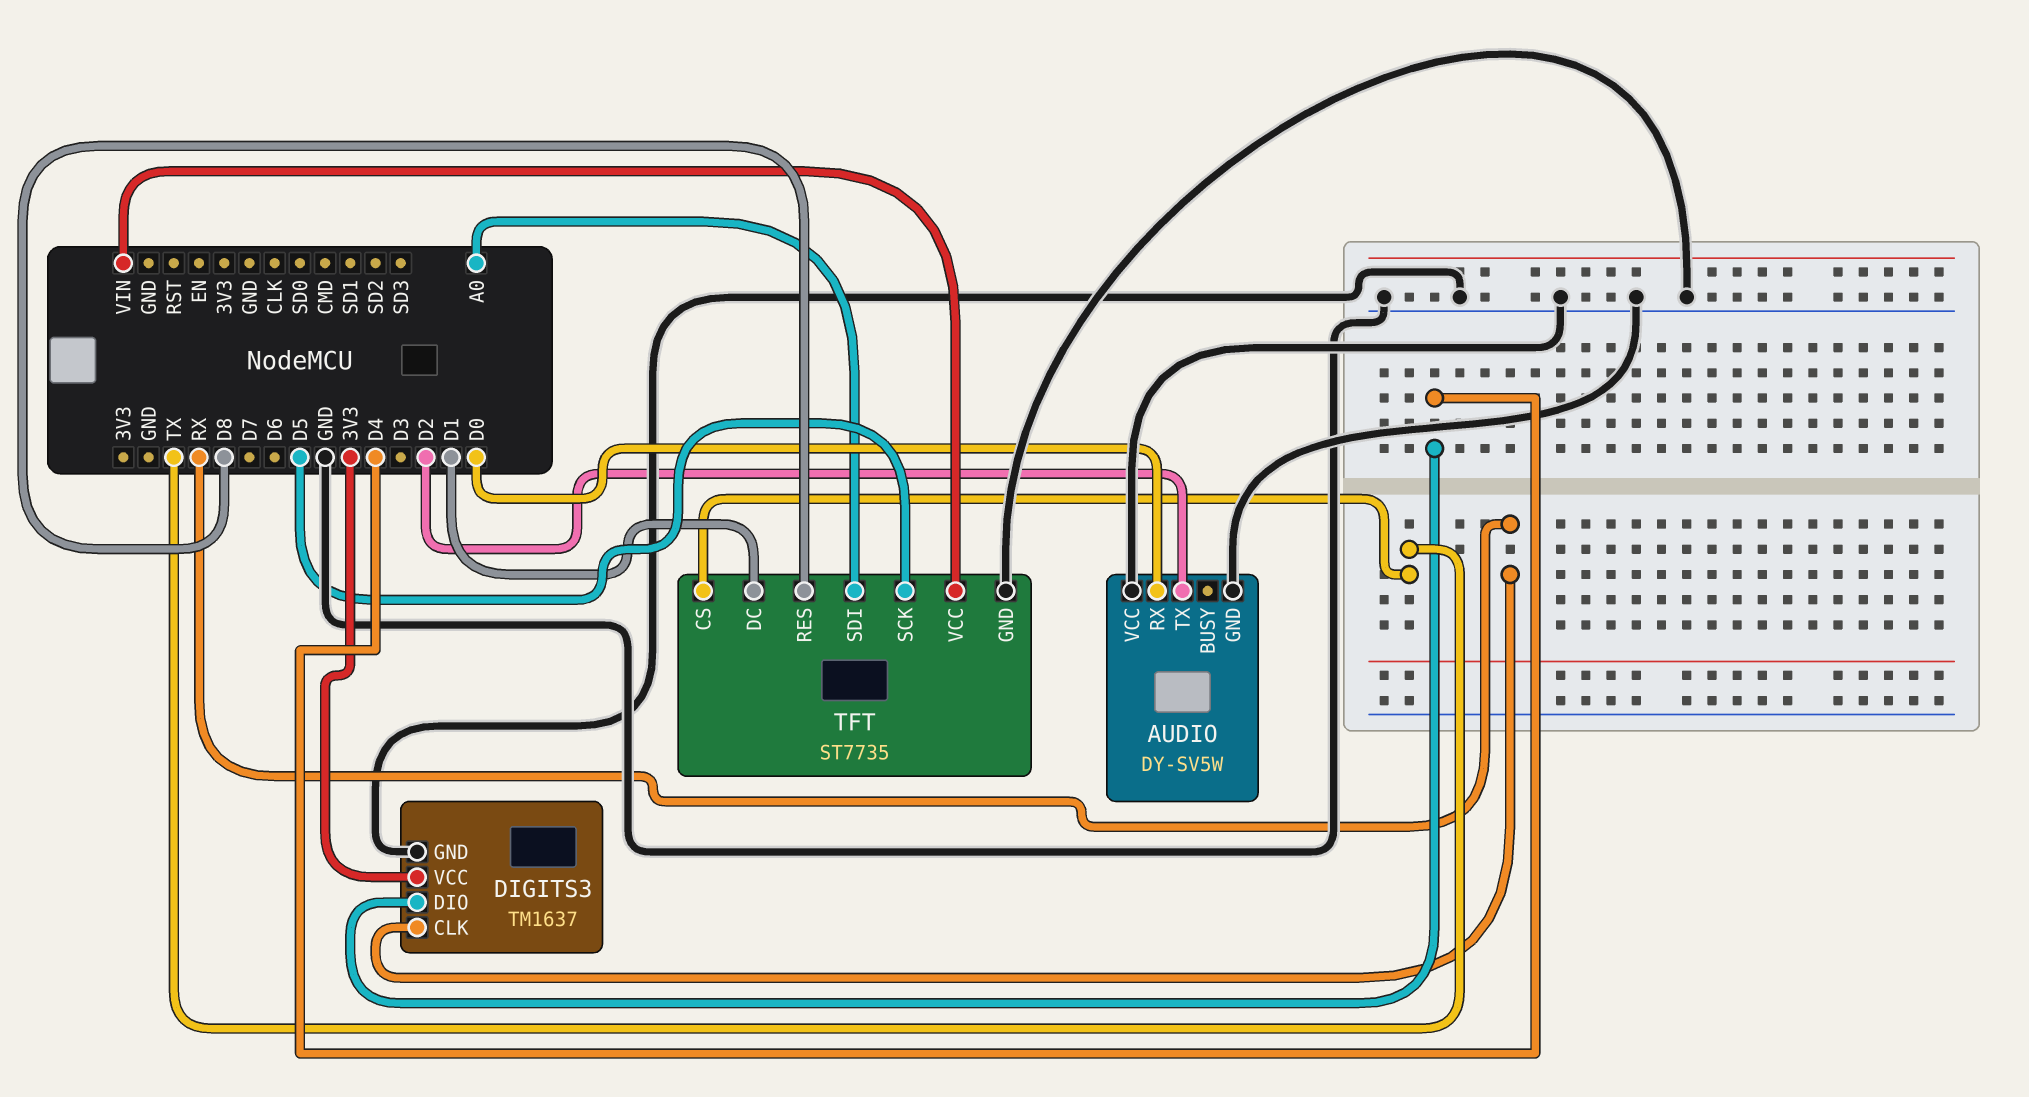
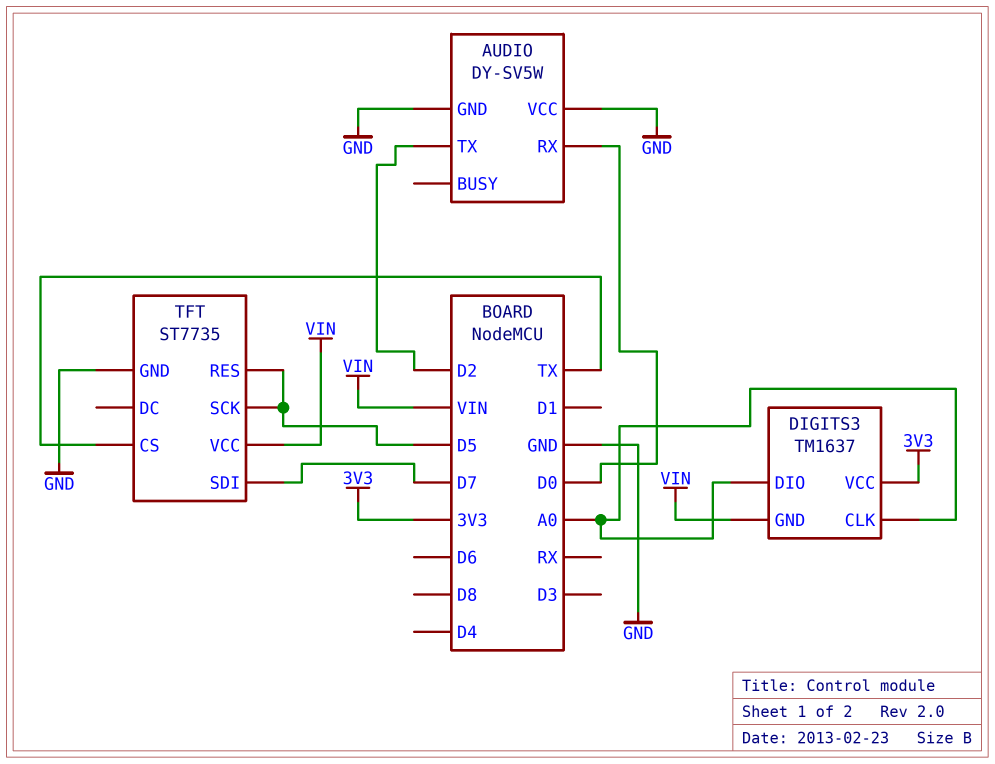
DIGITS3 pin CLK: RX -> A0
DIGITS3 pin DIO: D4 -> A0
DIGITS3 pin GND: GND -> VIN
TFT pin DC: D1 -> none
TFT pin RES: D8 -> D5
TFT pin SDI: A0 -> D7

